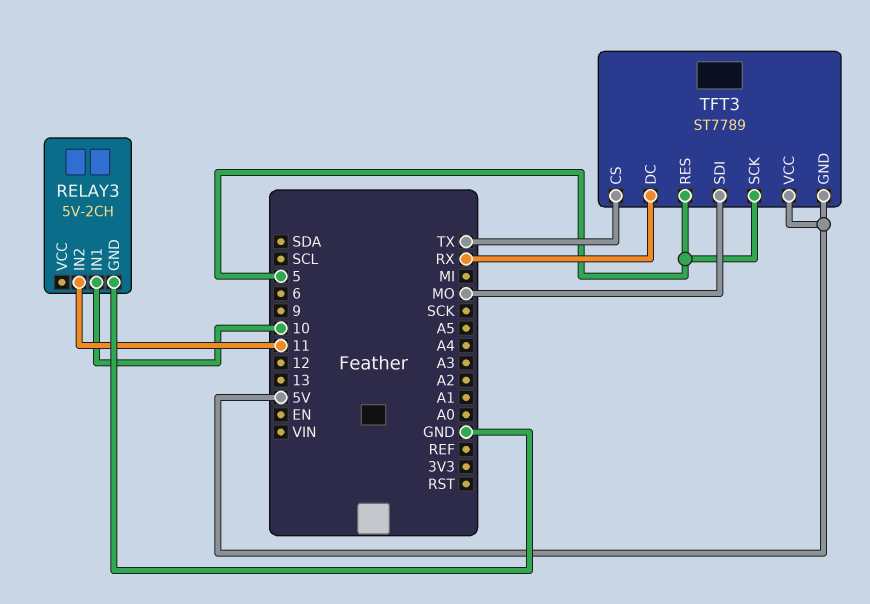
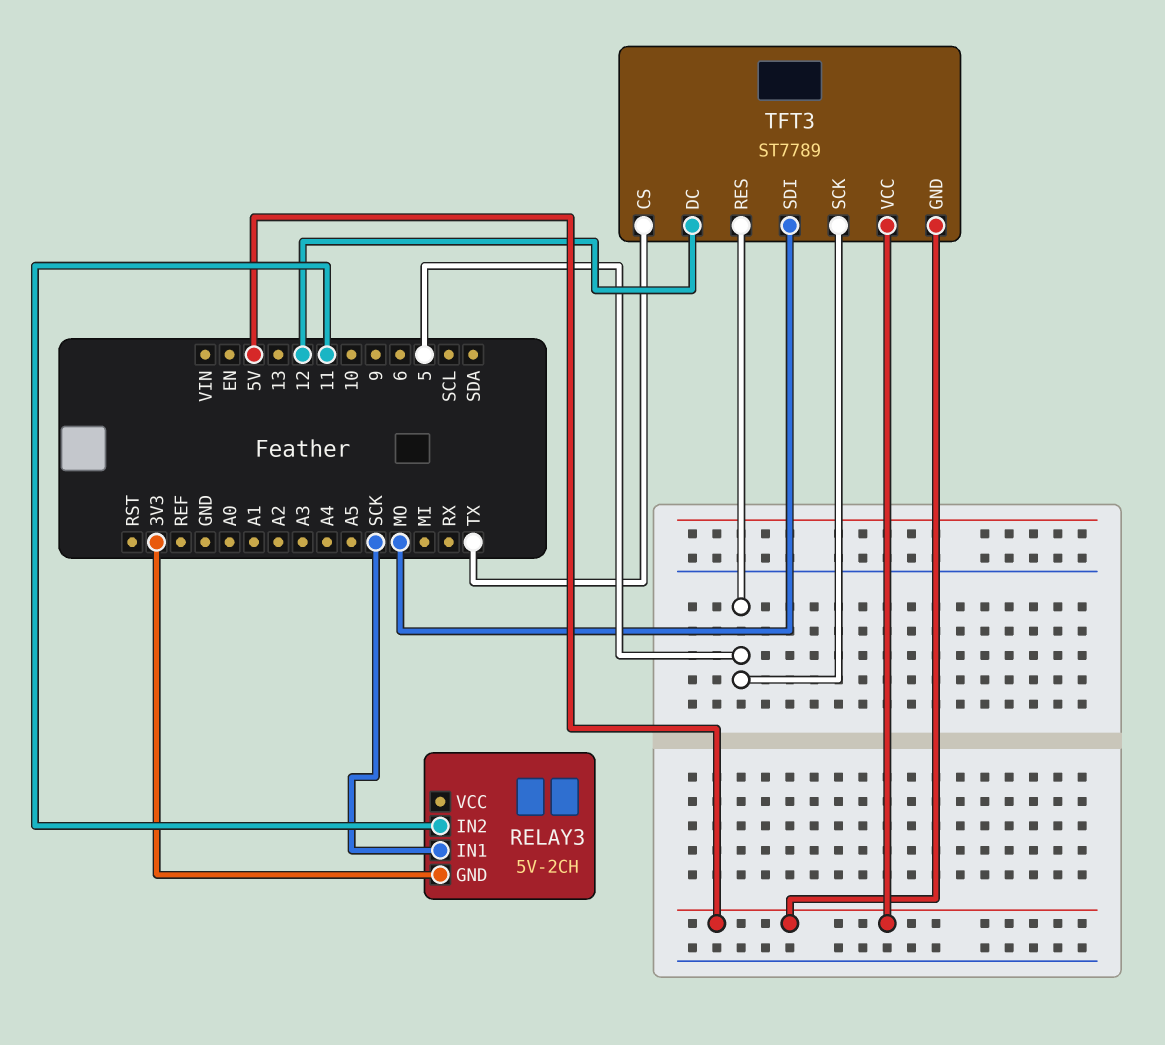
RELAY3 pin GND: GND -> 3V3
RELAY3 pin IN1: 10 -> SCK
TFT3 pin DC: RX -> 12

